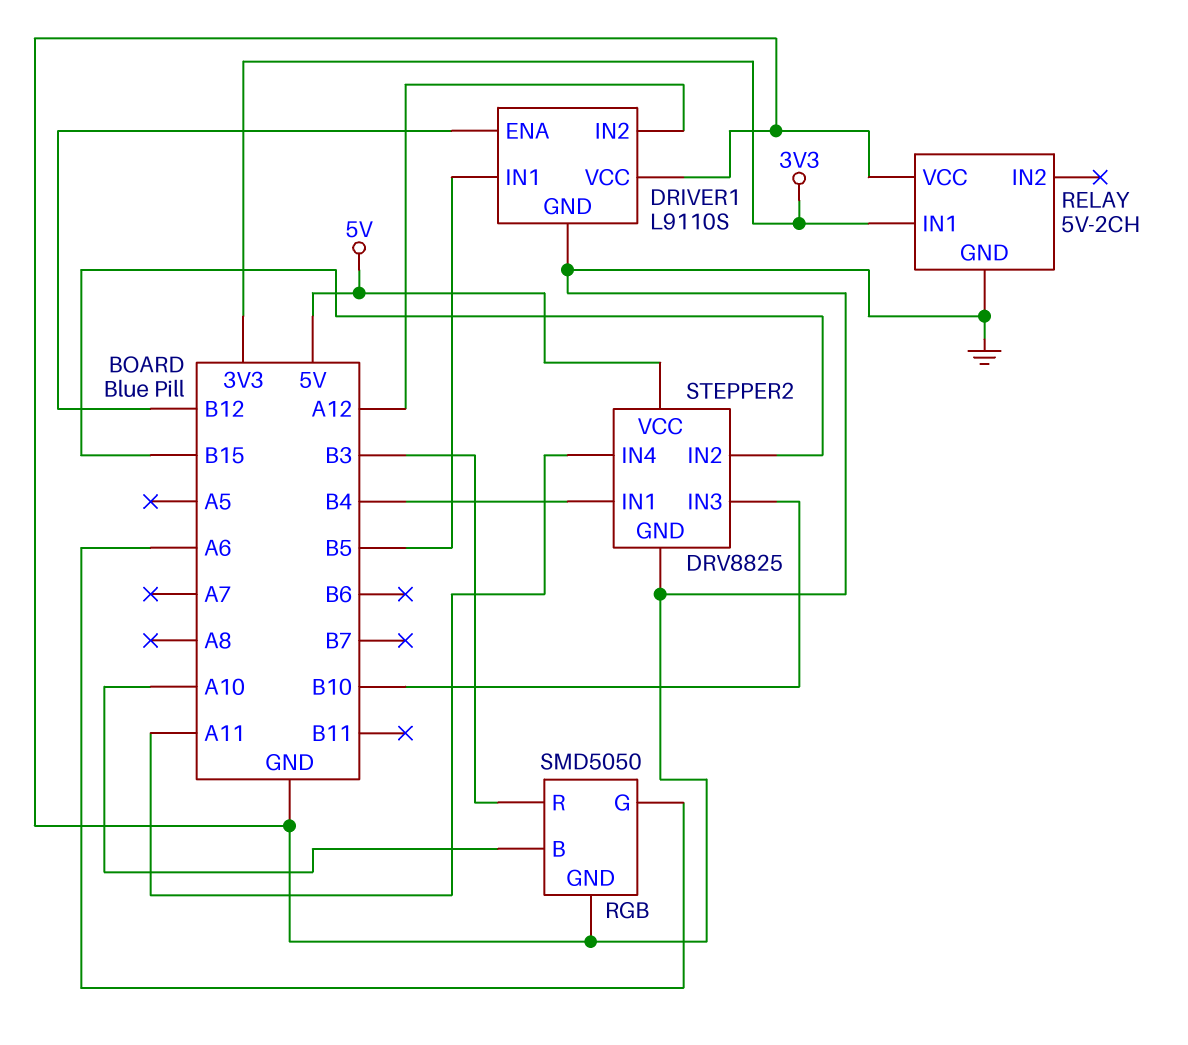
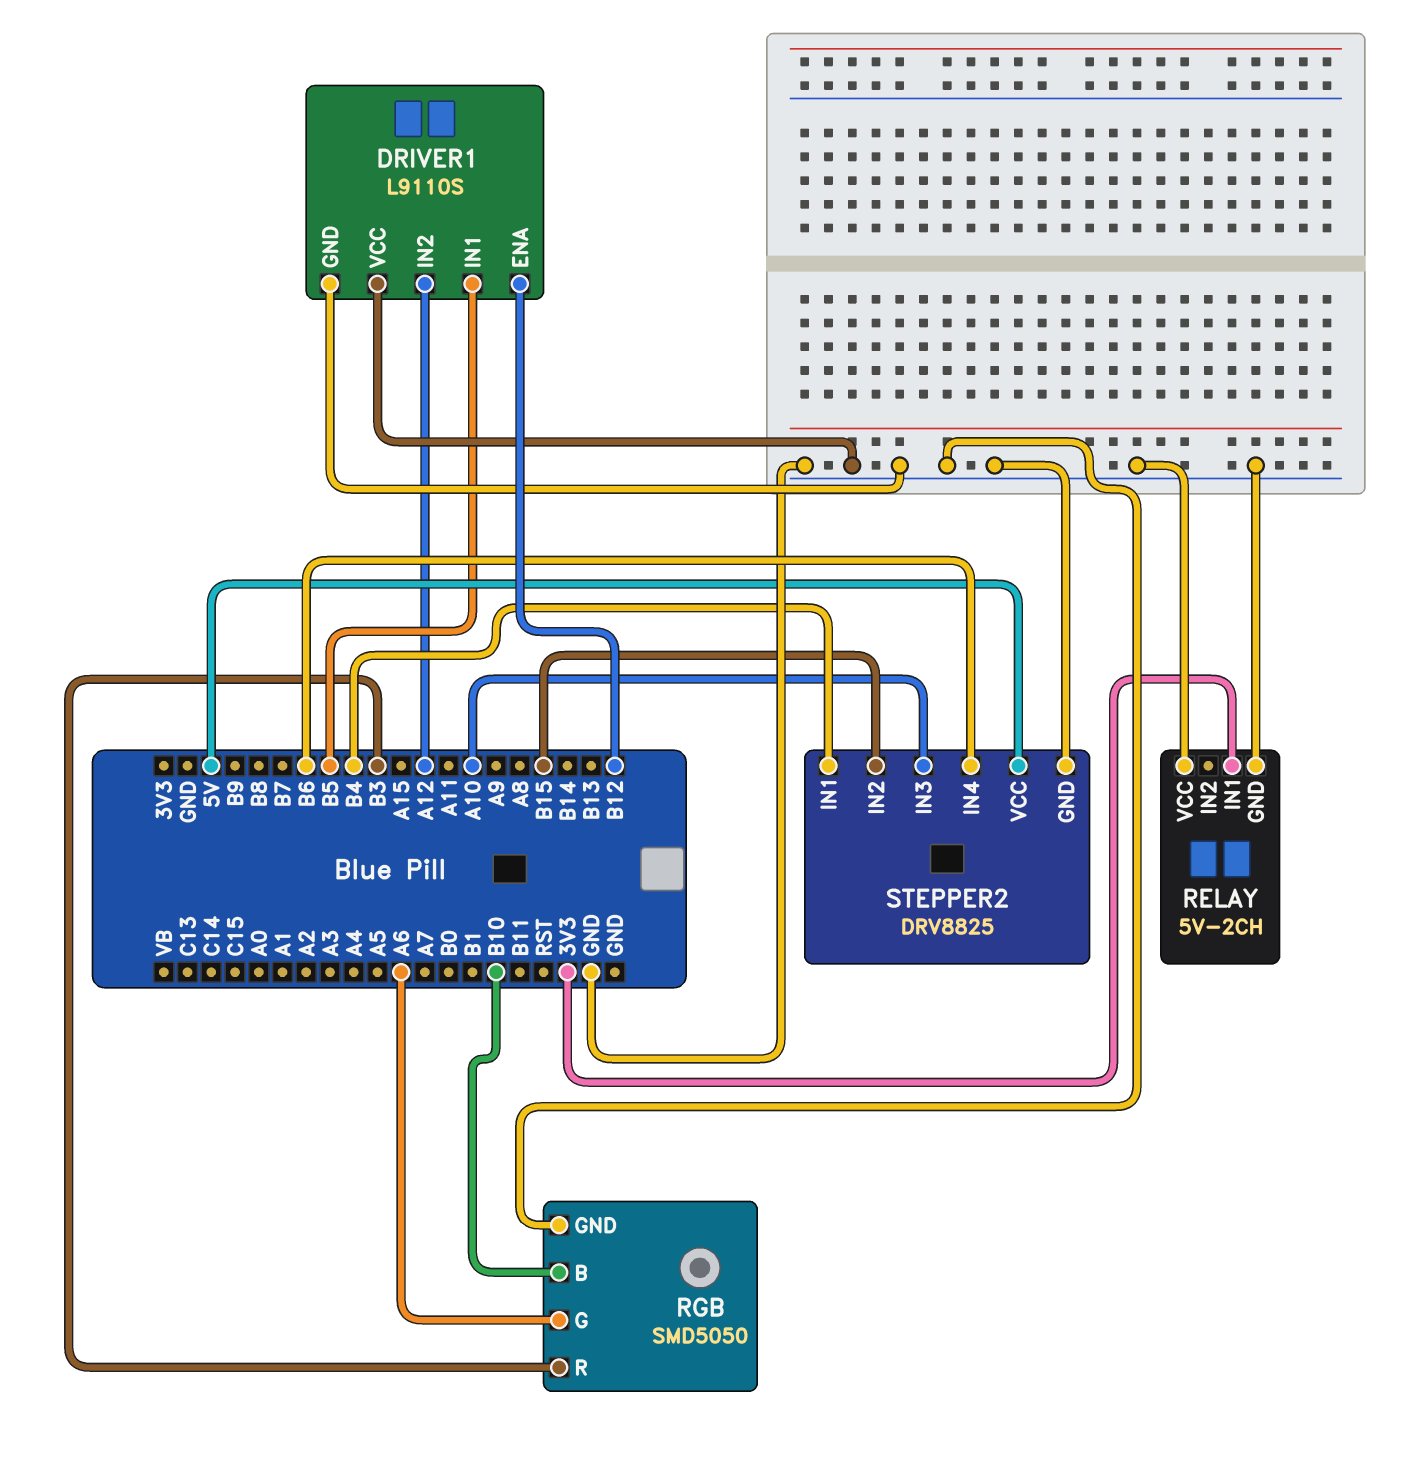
RGB pin B: A10 -> B10
STEPPER2 pin IN3: B10 -> A10
STEPPER2 pin IN4: A11 -> B6

